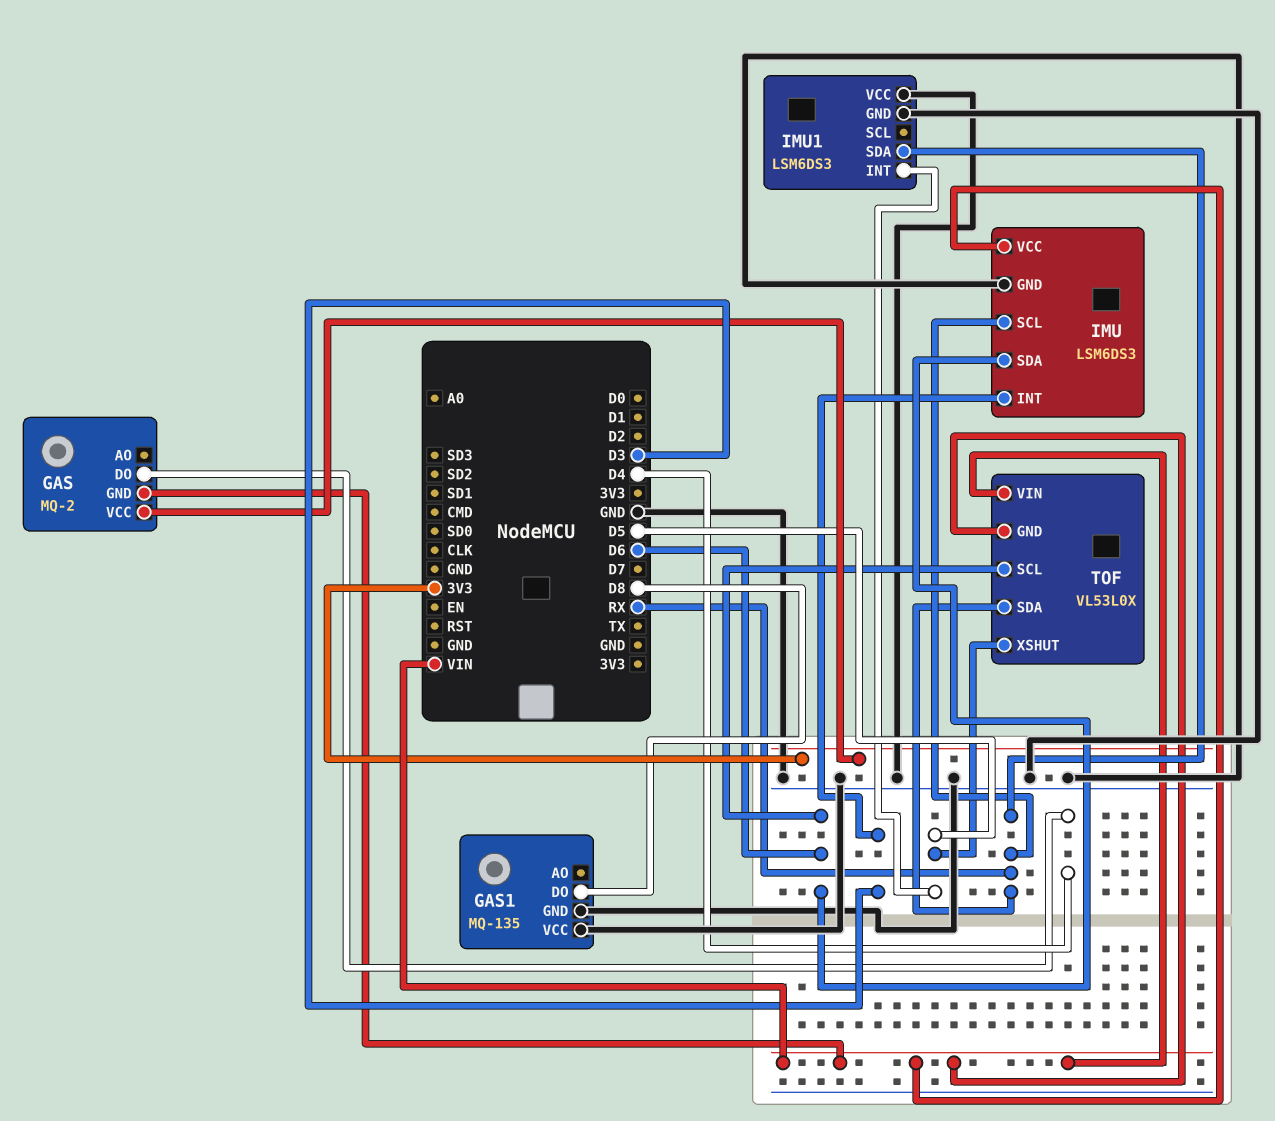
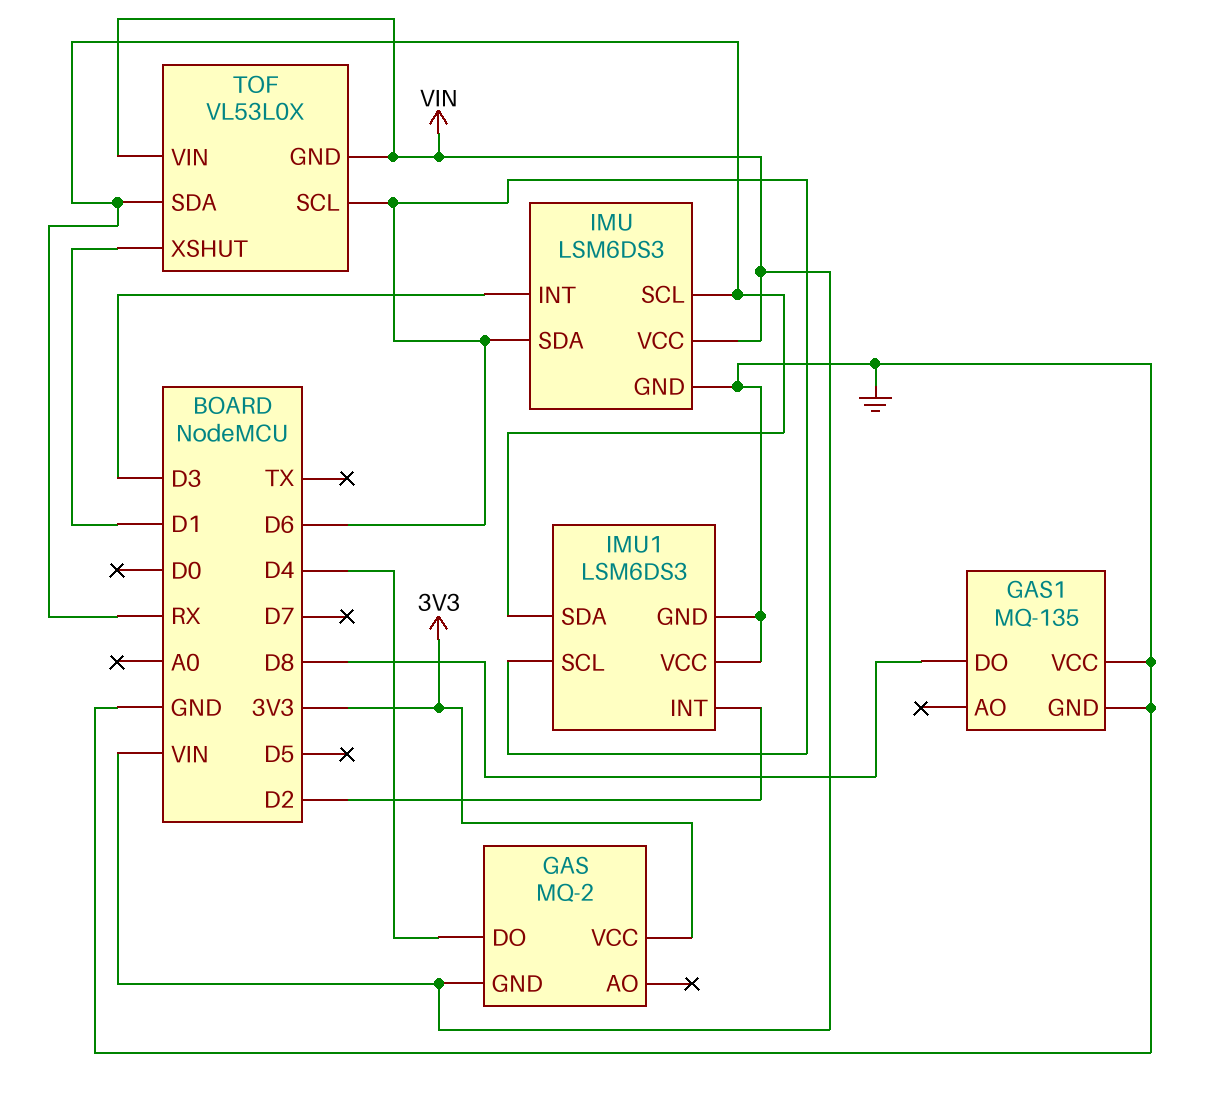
IMU1 pin INT: D5 -> D2
IMU1 pin SCL: none -> D6
TOF pin XSHUT: D5 -> D1

